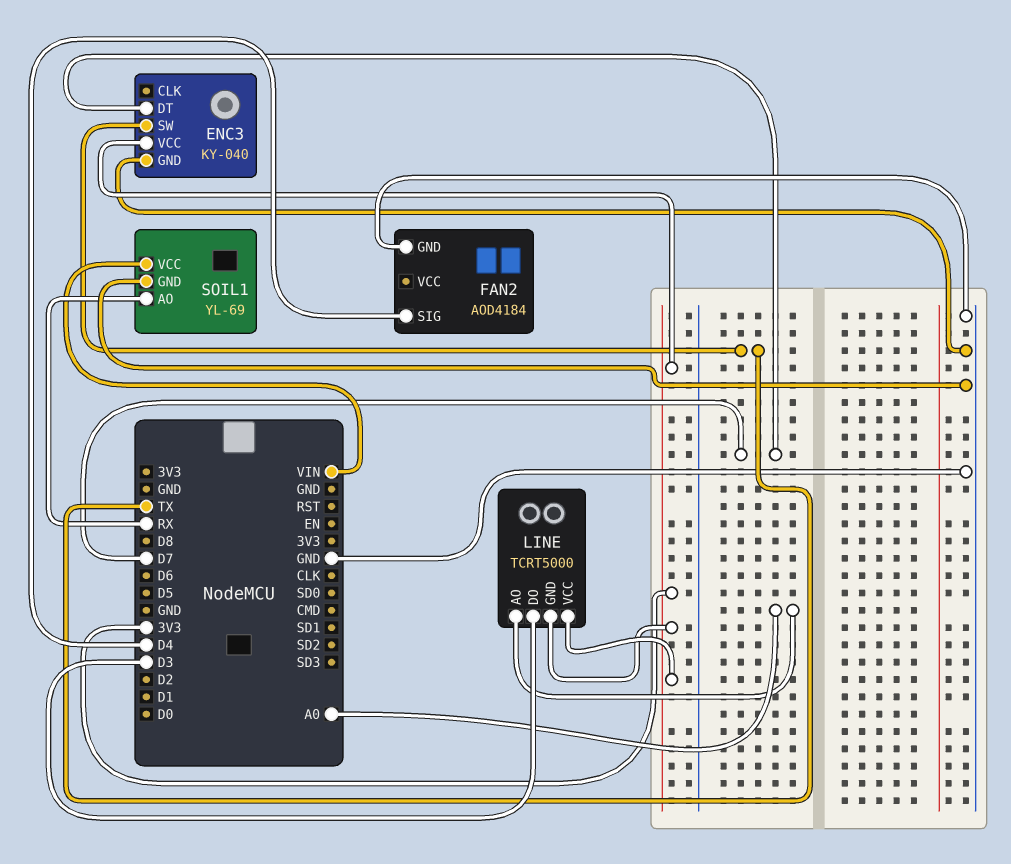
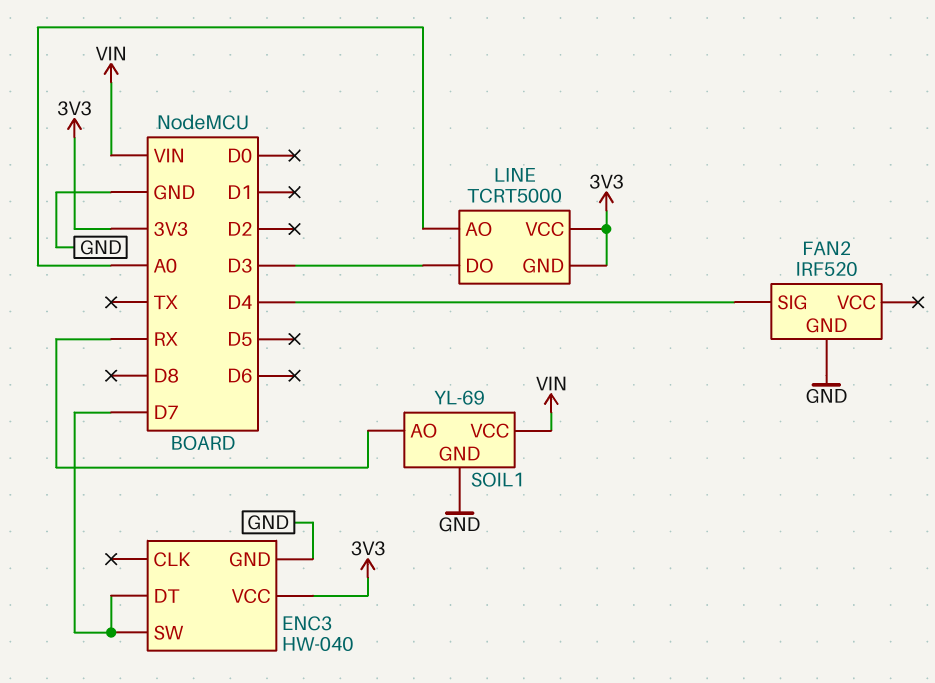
ENC3: KY-040 -> HW-040
ENC3 pin SW: TX -> D7
FAN2: AOD4184 -> IRF520

